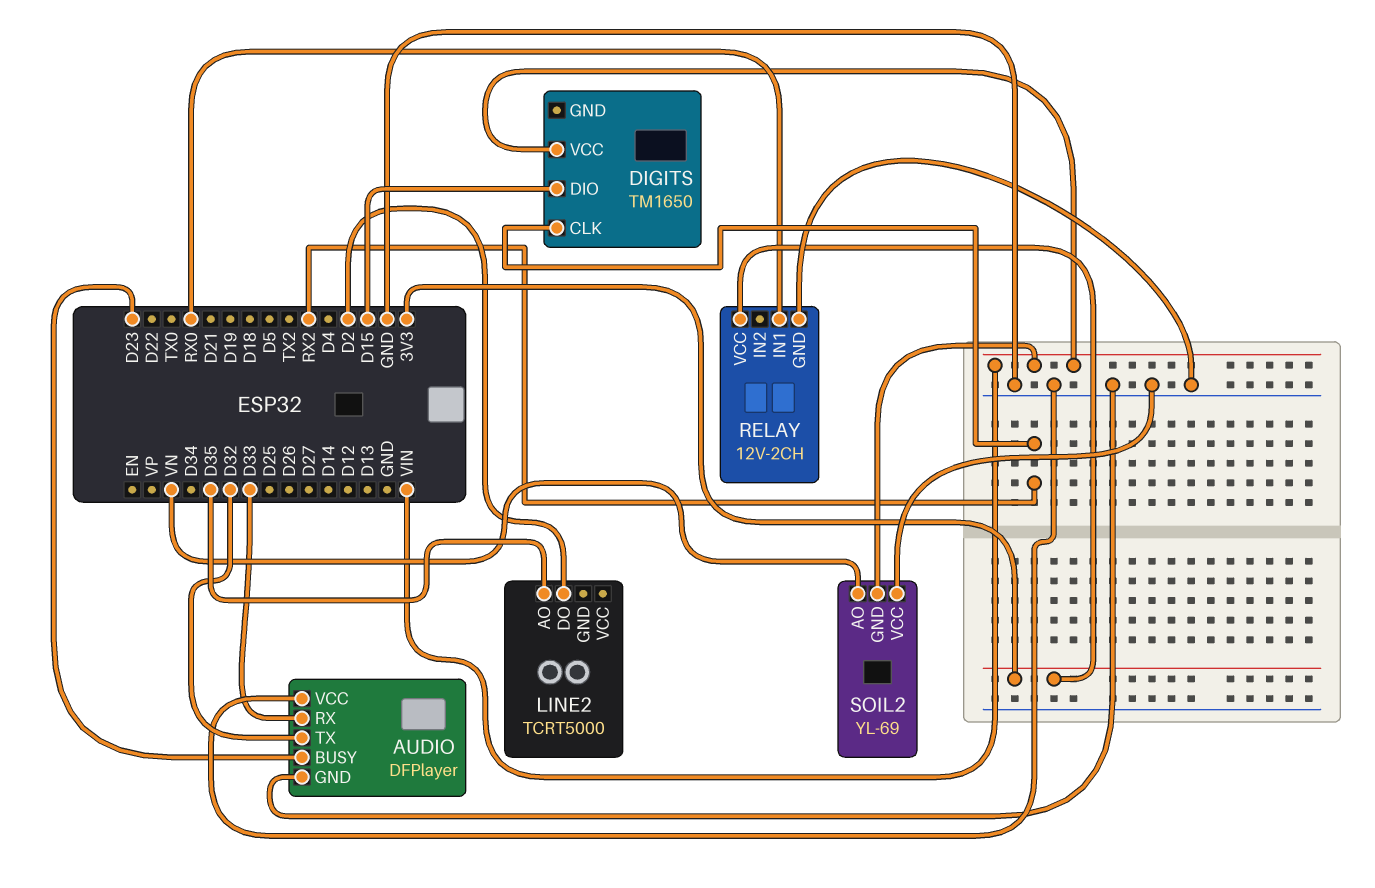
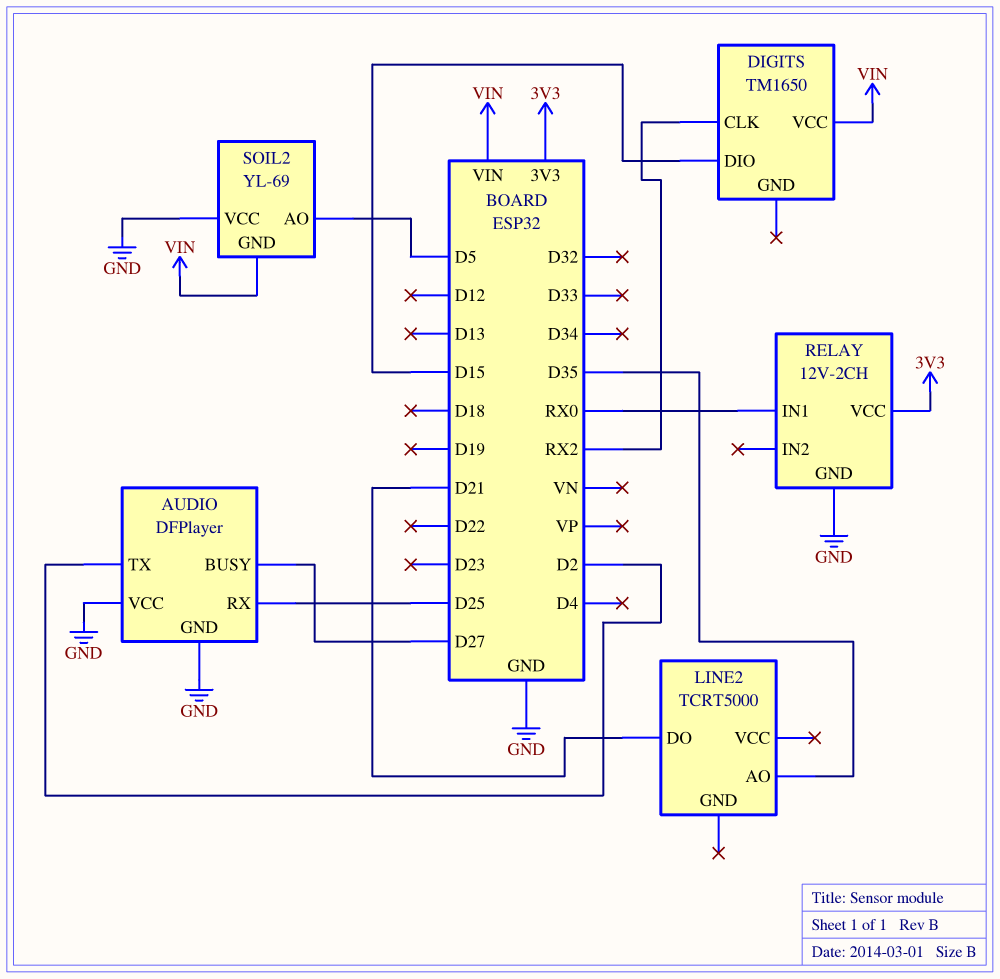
AUDIO pin BUSY: D23 -> D27
AUDIO pin RX: D33 -> D25
AUDIO pin TX: D32 -> D2
LINE2 pin DO: D2 -> D21
SOIL2 pin AO: VN -> D5

